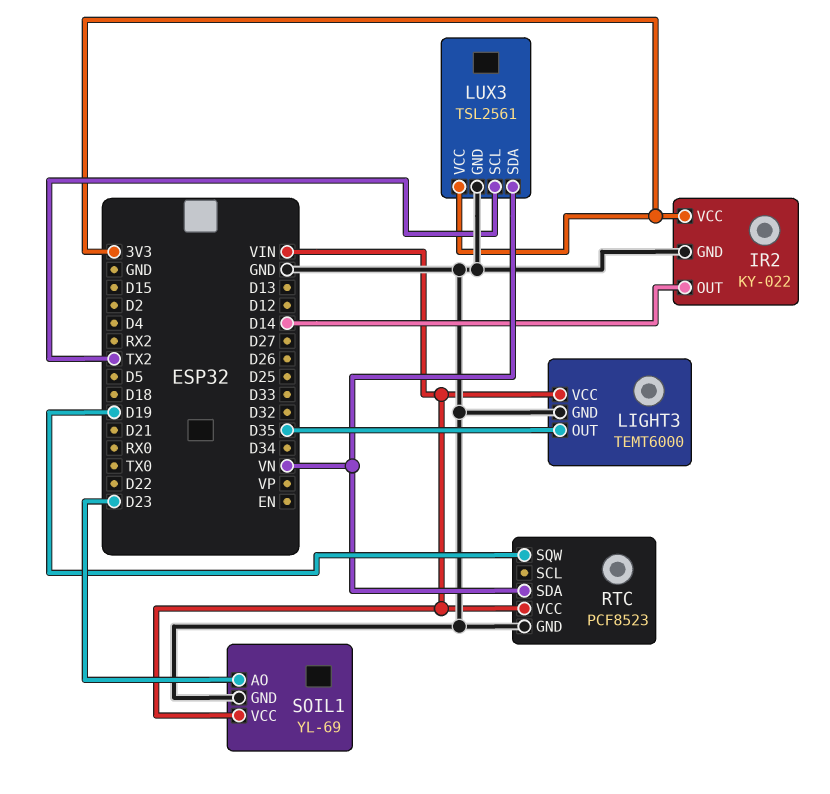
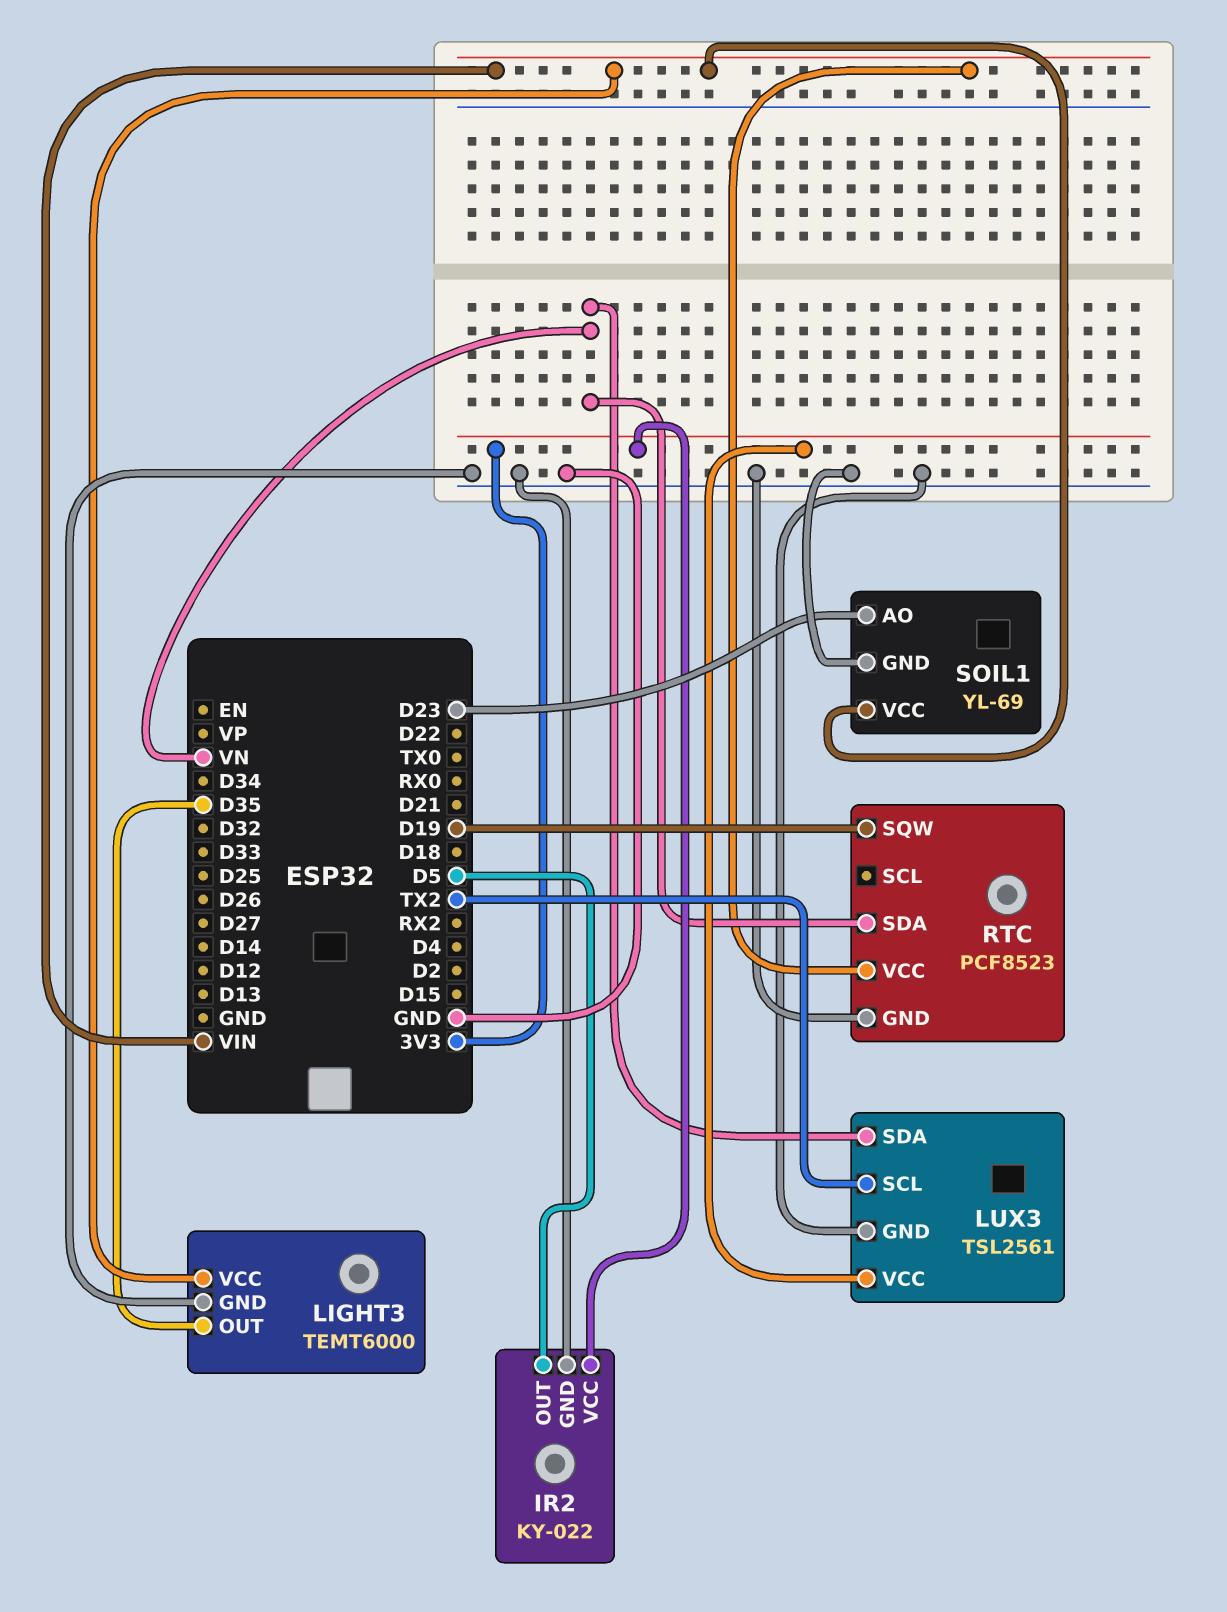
IR2 pin OUT: D14 -> D5

